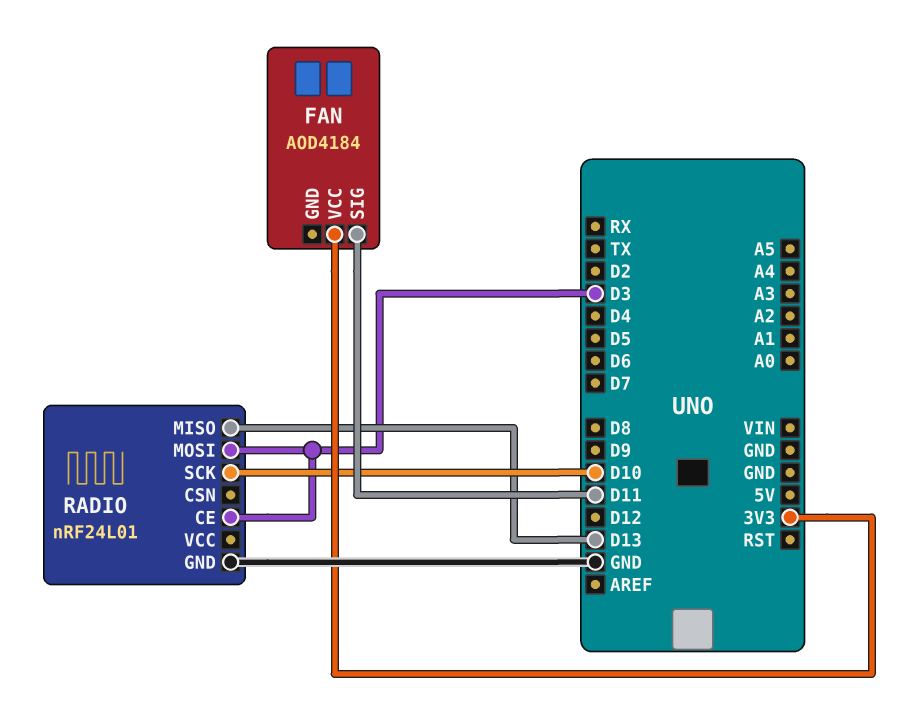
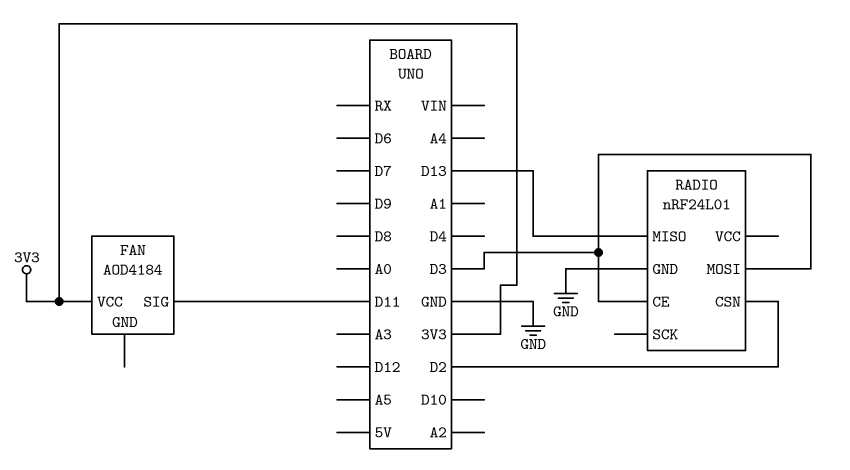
RADIO pin CSN: none -> D2
RADIO pin SCK: D10 -> none

